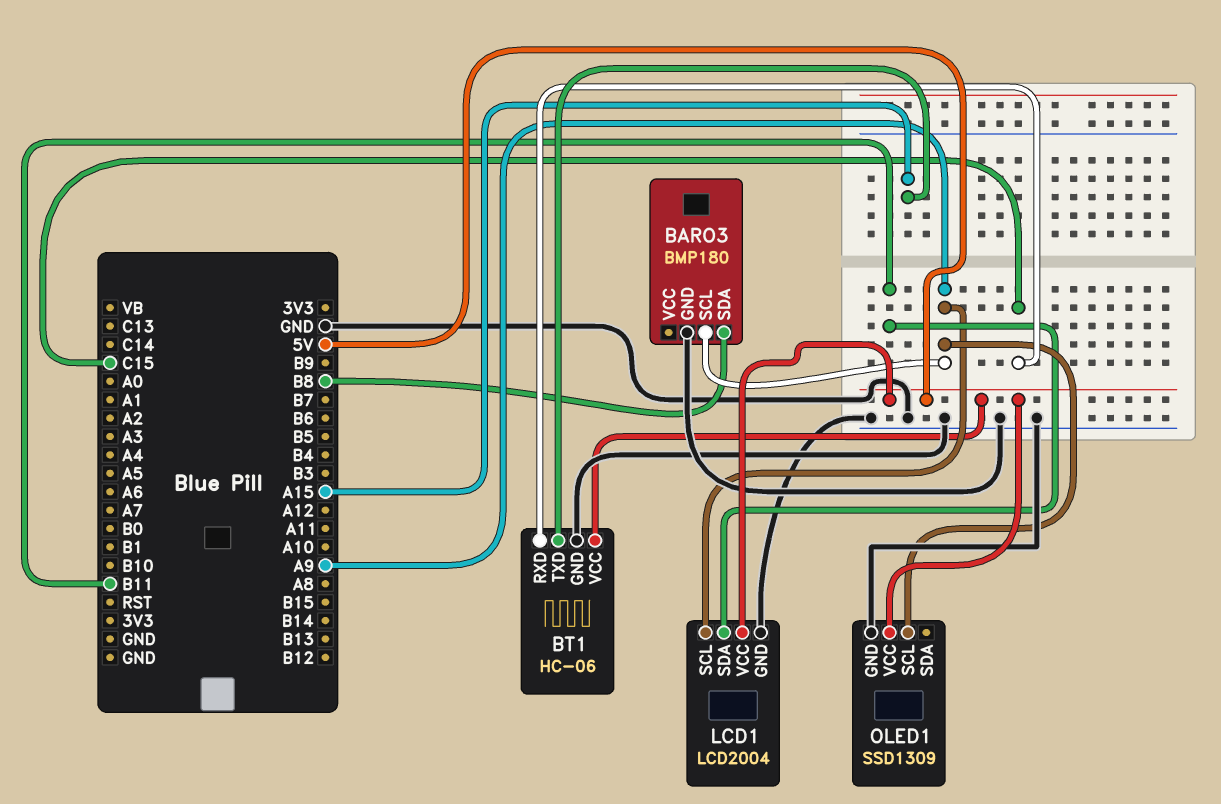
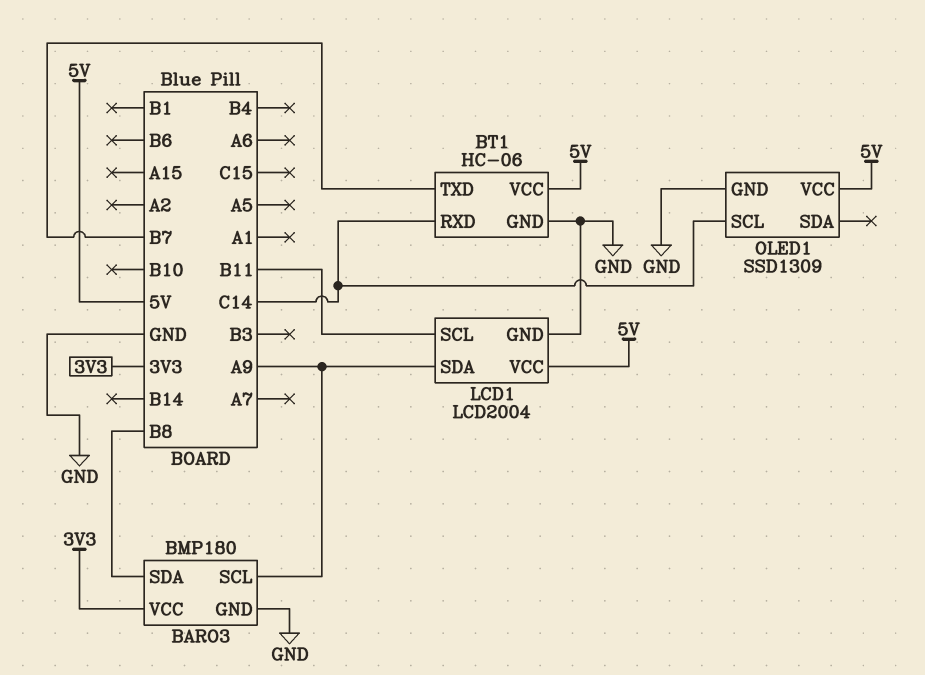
BARO3 pin VCC: none -> 3V3
BT1 pin RXD: C15 -> C14
BT1 pin TXD: A15 -> B7
LCD1 pin SCL: A9 -> B11
LCD1 pin SDA: B11 -> A9
OLED1 pin SCL: A9 -> C14

